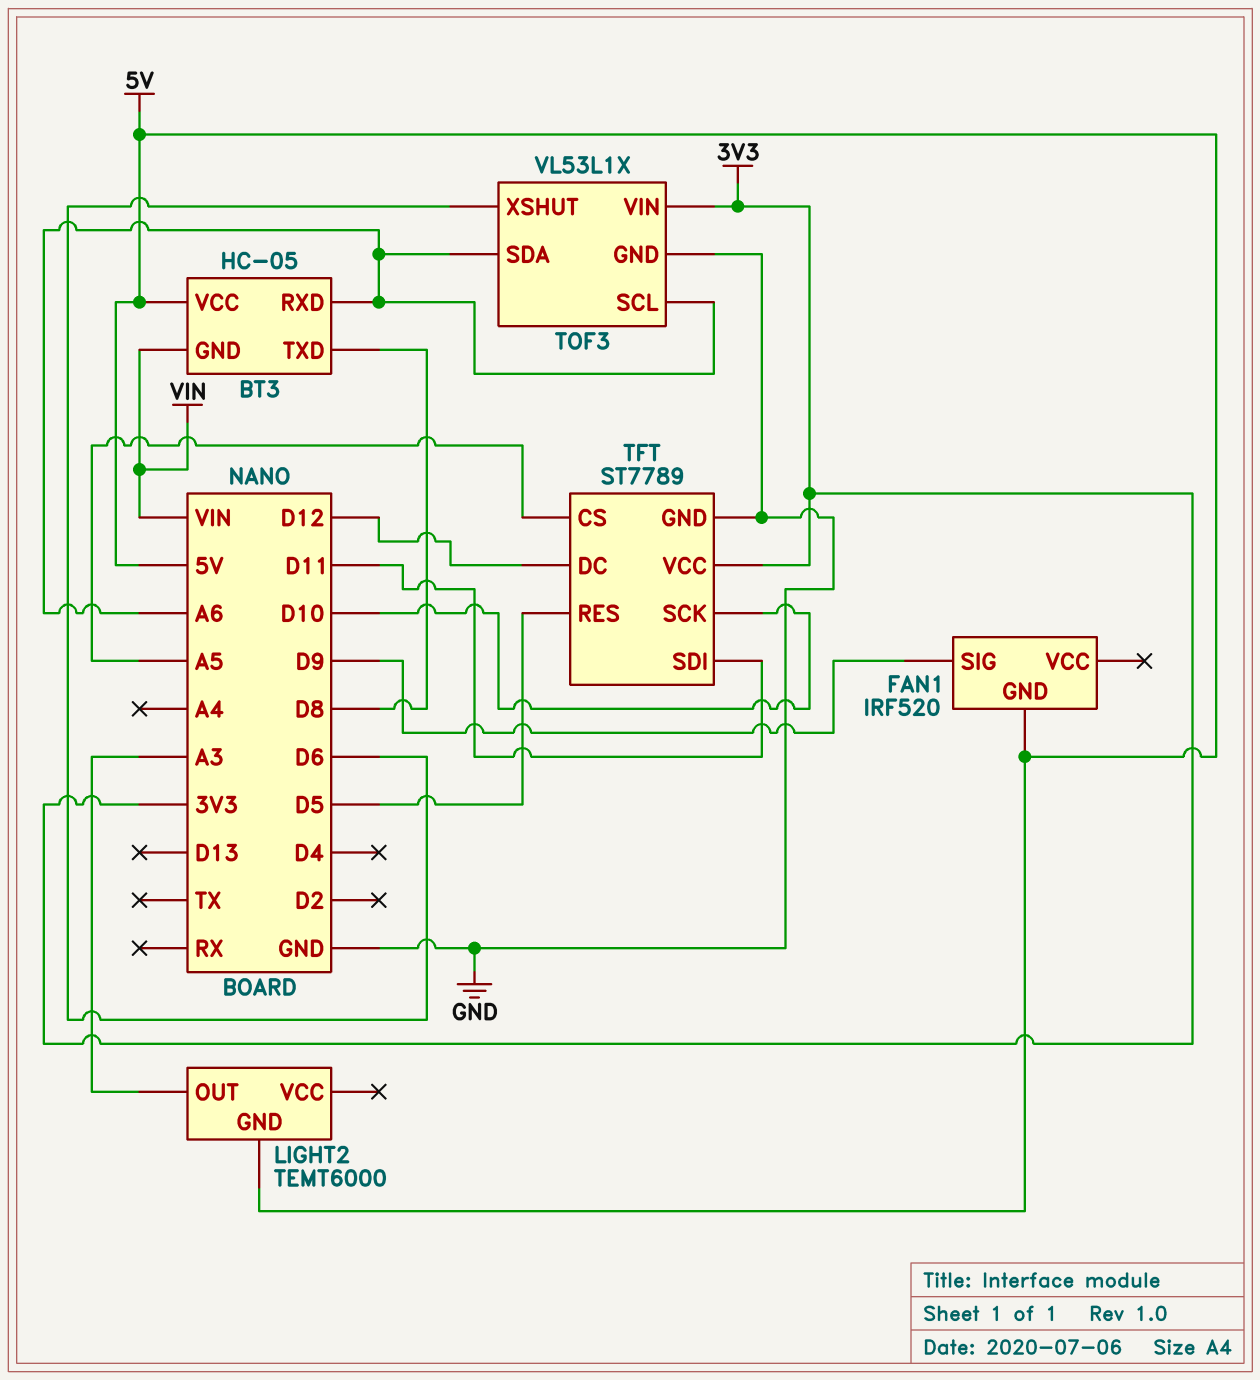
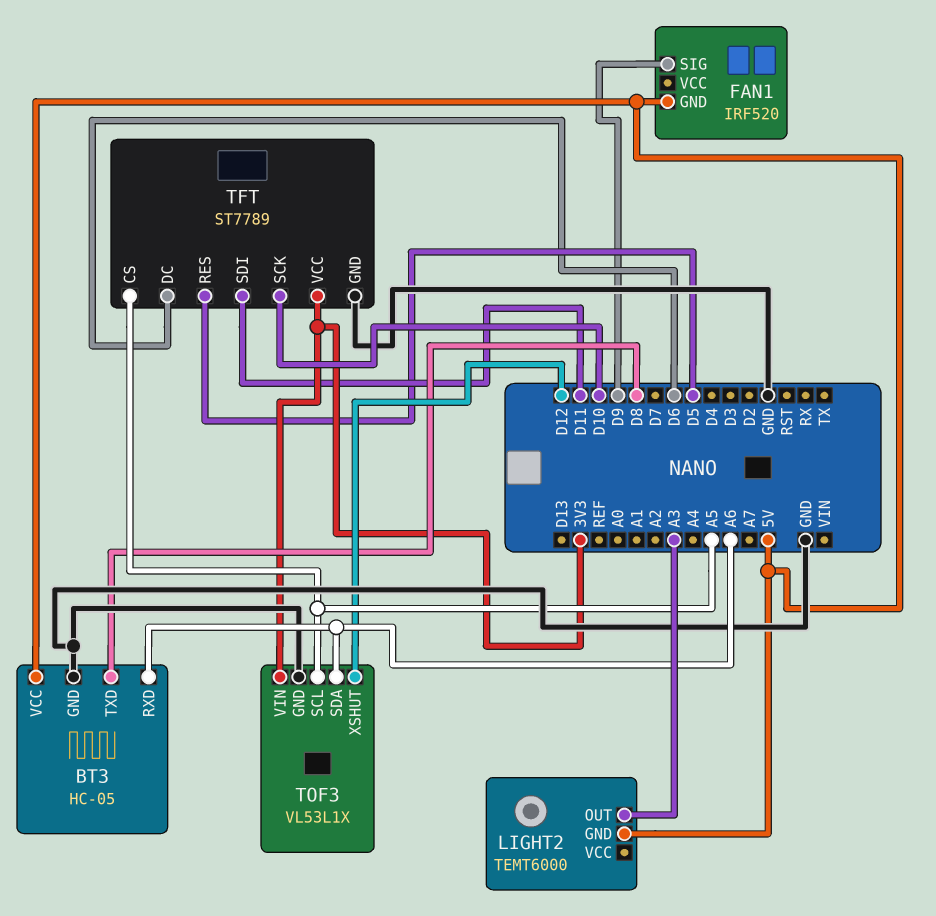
BT3 pin GND: VIN -> GND
TFT pin DC: D12 -> D6
TOF3 pin SCL: A6 -> A5
TOF3 pin XSHUT: D6 -> D12

